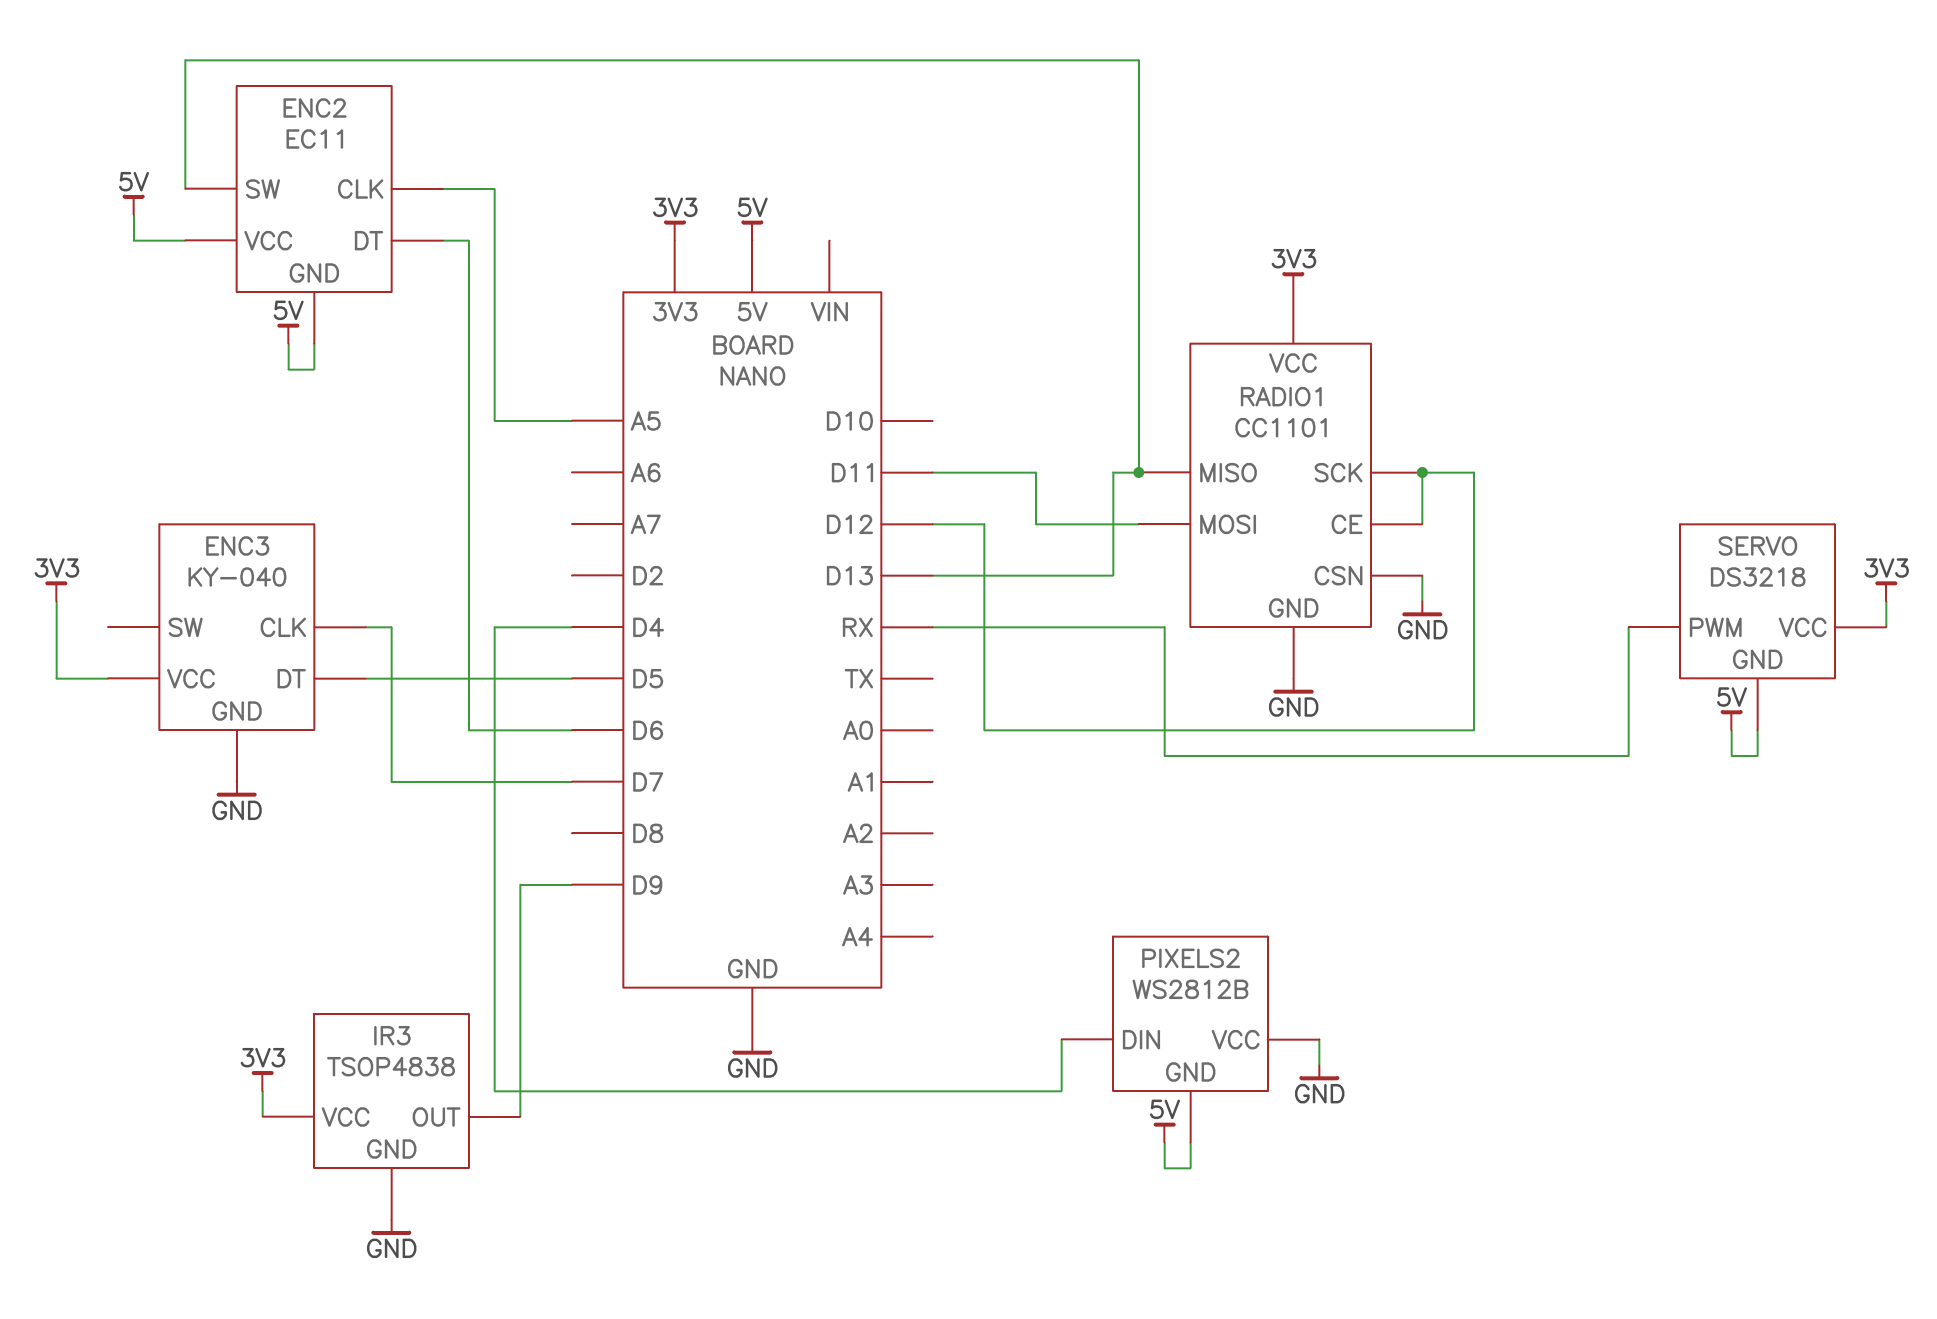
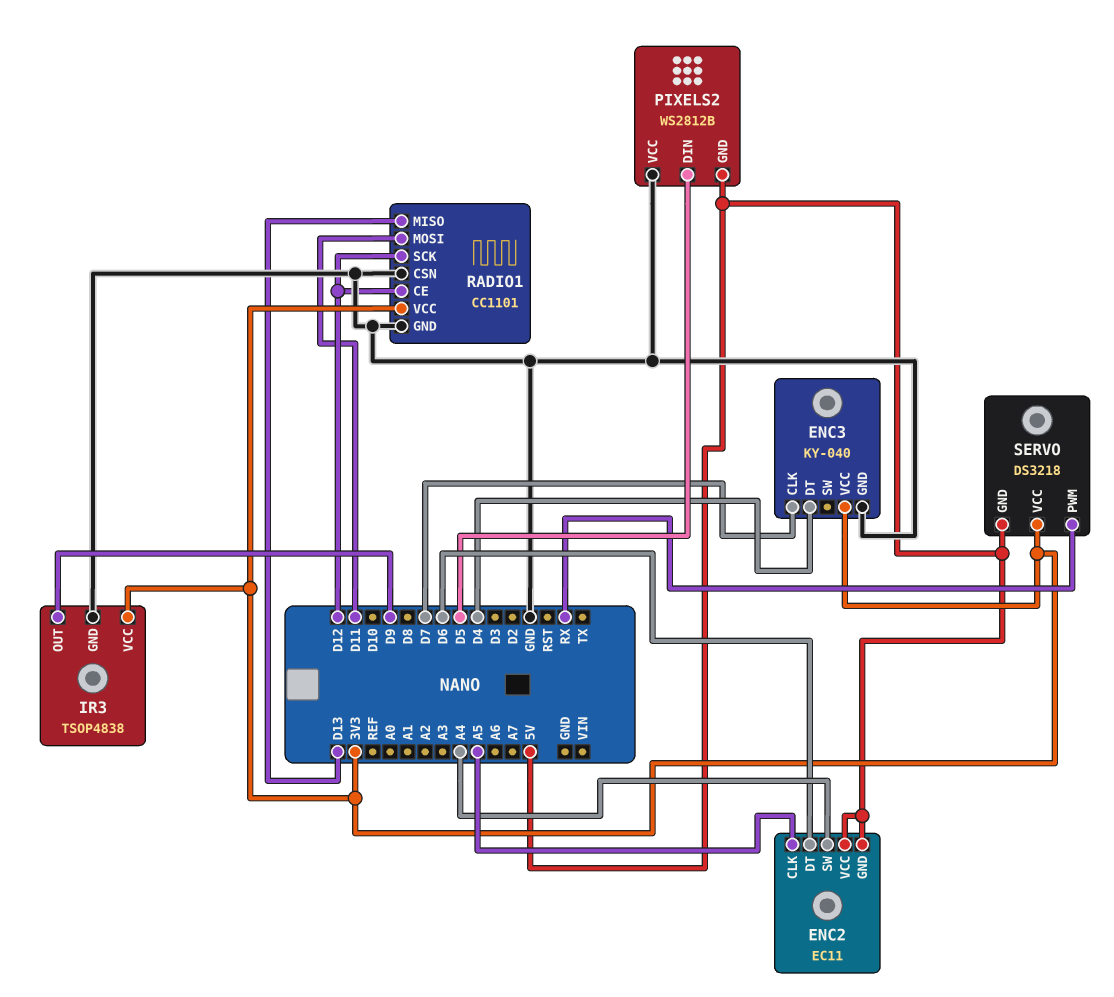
ENC2 pin SW: D13 -> A4
ENC3 pin DT: D5 -> D4
PIXELS2 pin DIN: D4 -> D5

